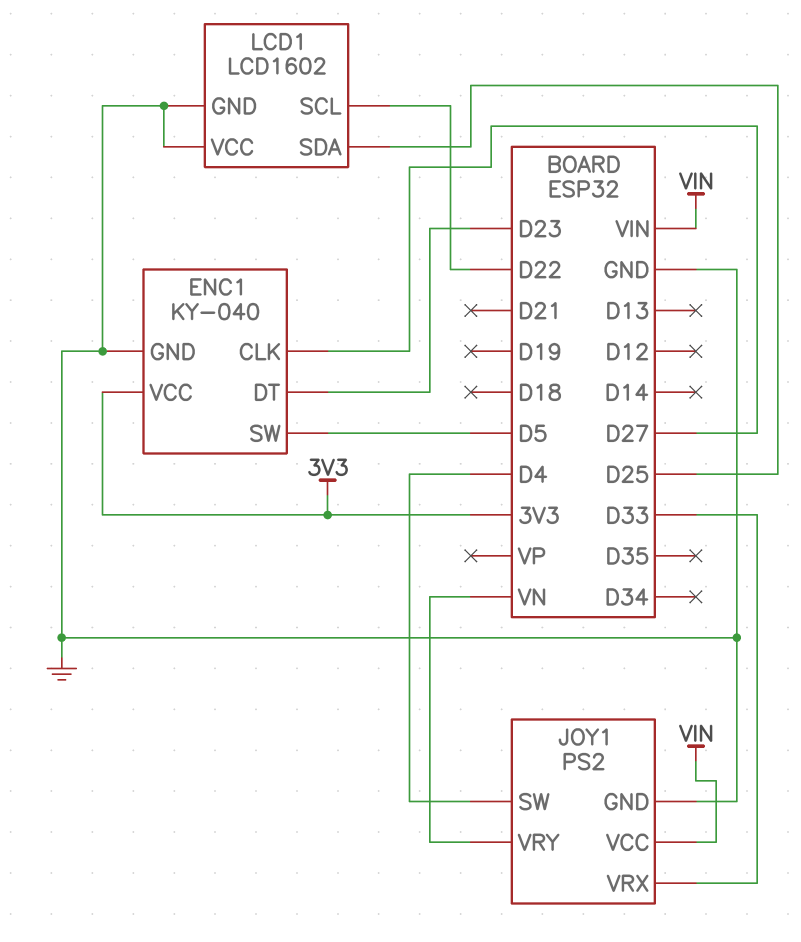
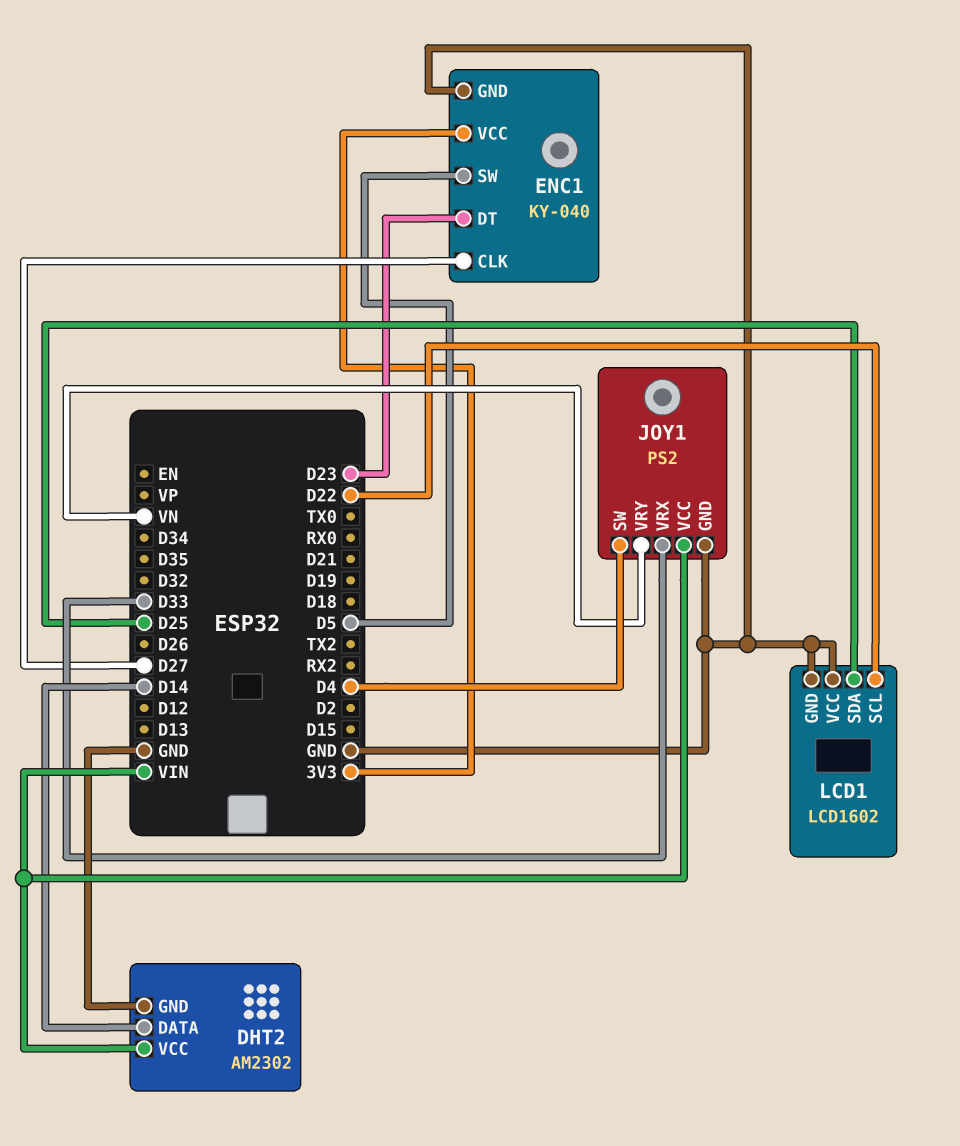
DHT2: none -> AM2302
DHT2 pin DATA: none -> D14
DHT2 pin GND: none -> GND
DHT2 pin VCC: none -> VIN

